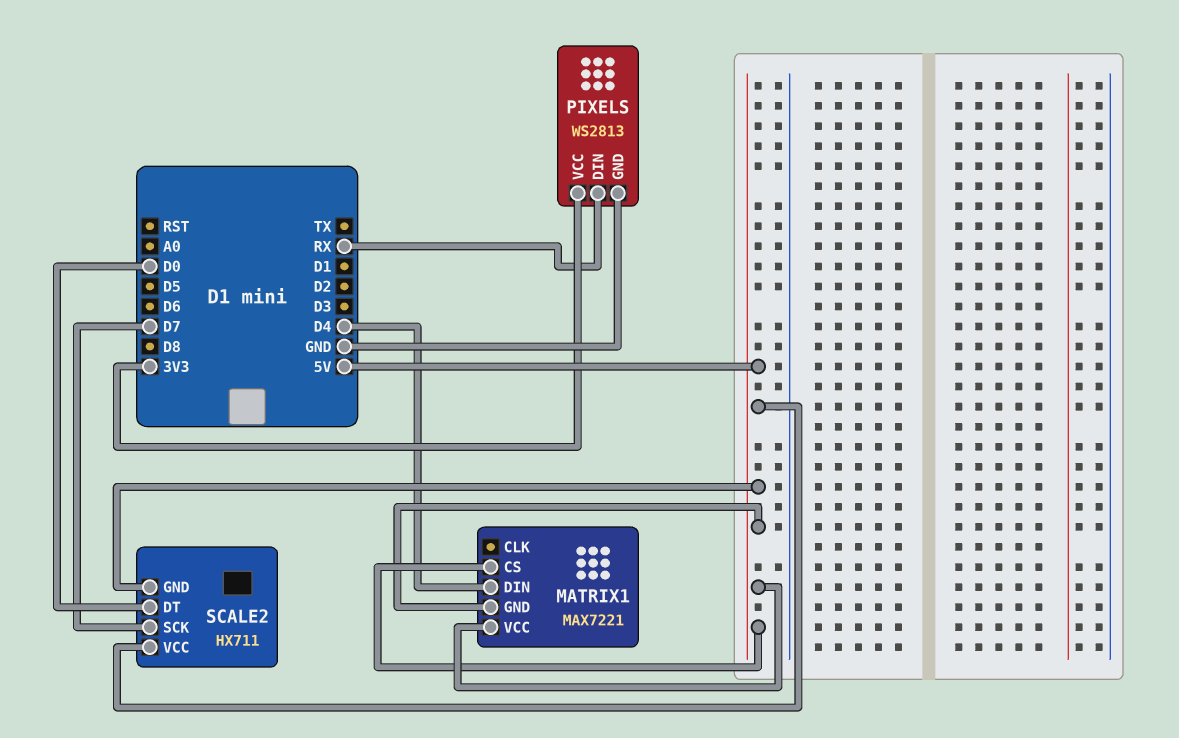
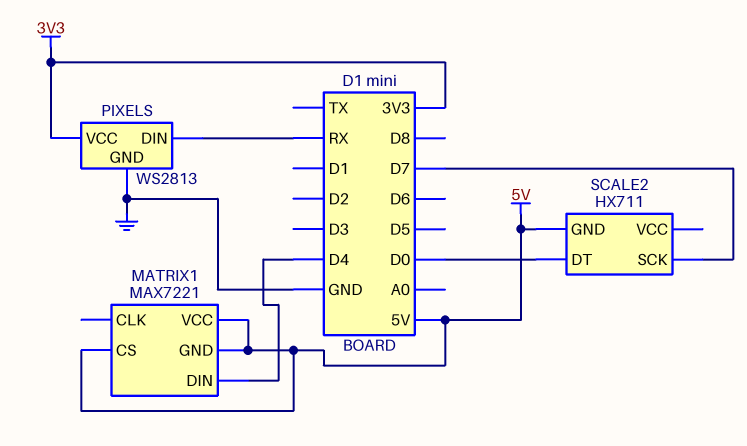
SCALE2 pin VCC: 5V -> none

